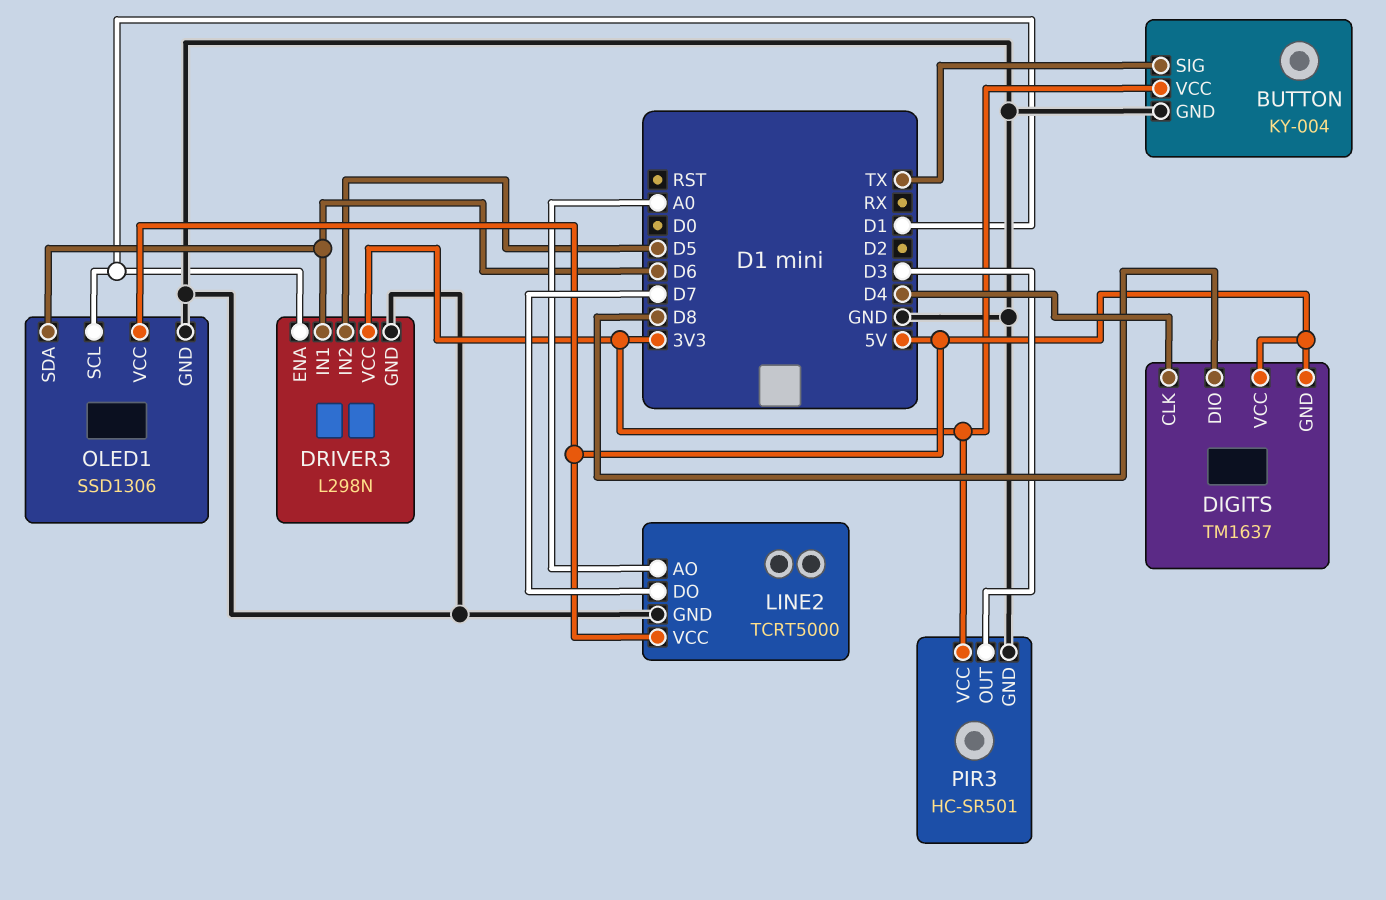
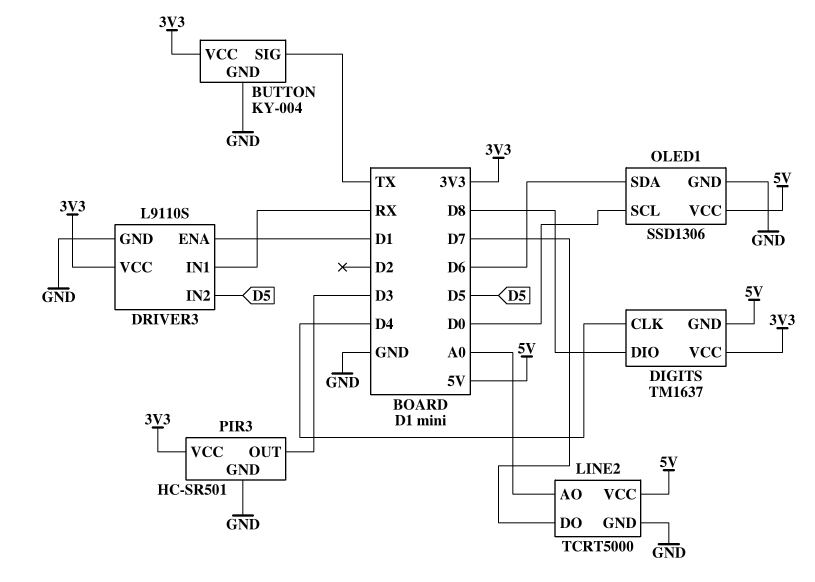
DIGITS pin VCC: 5V -> 3V3
DRIVER3: L298N -> L9110S
DRIVER3 pin IN1: D6 -> RX
OLED1 pin SCL: D1 -> D0

